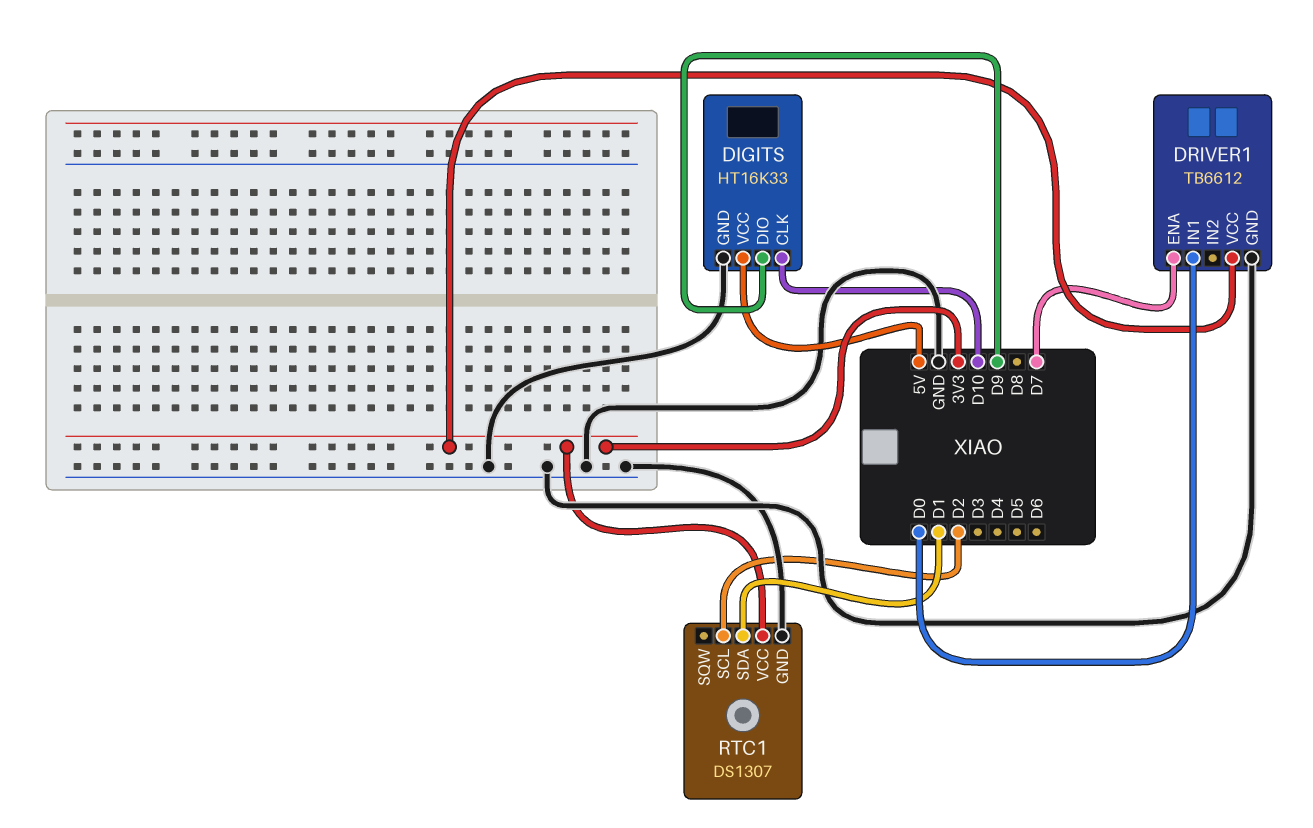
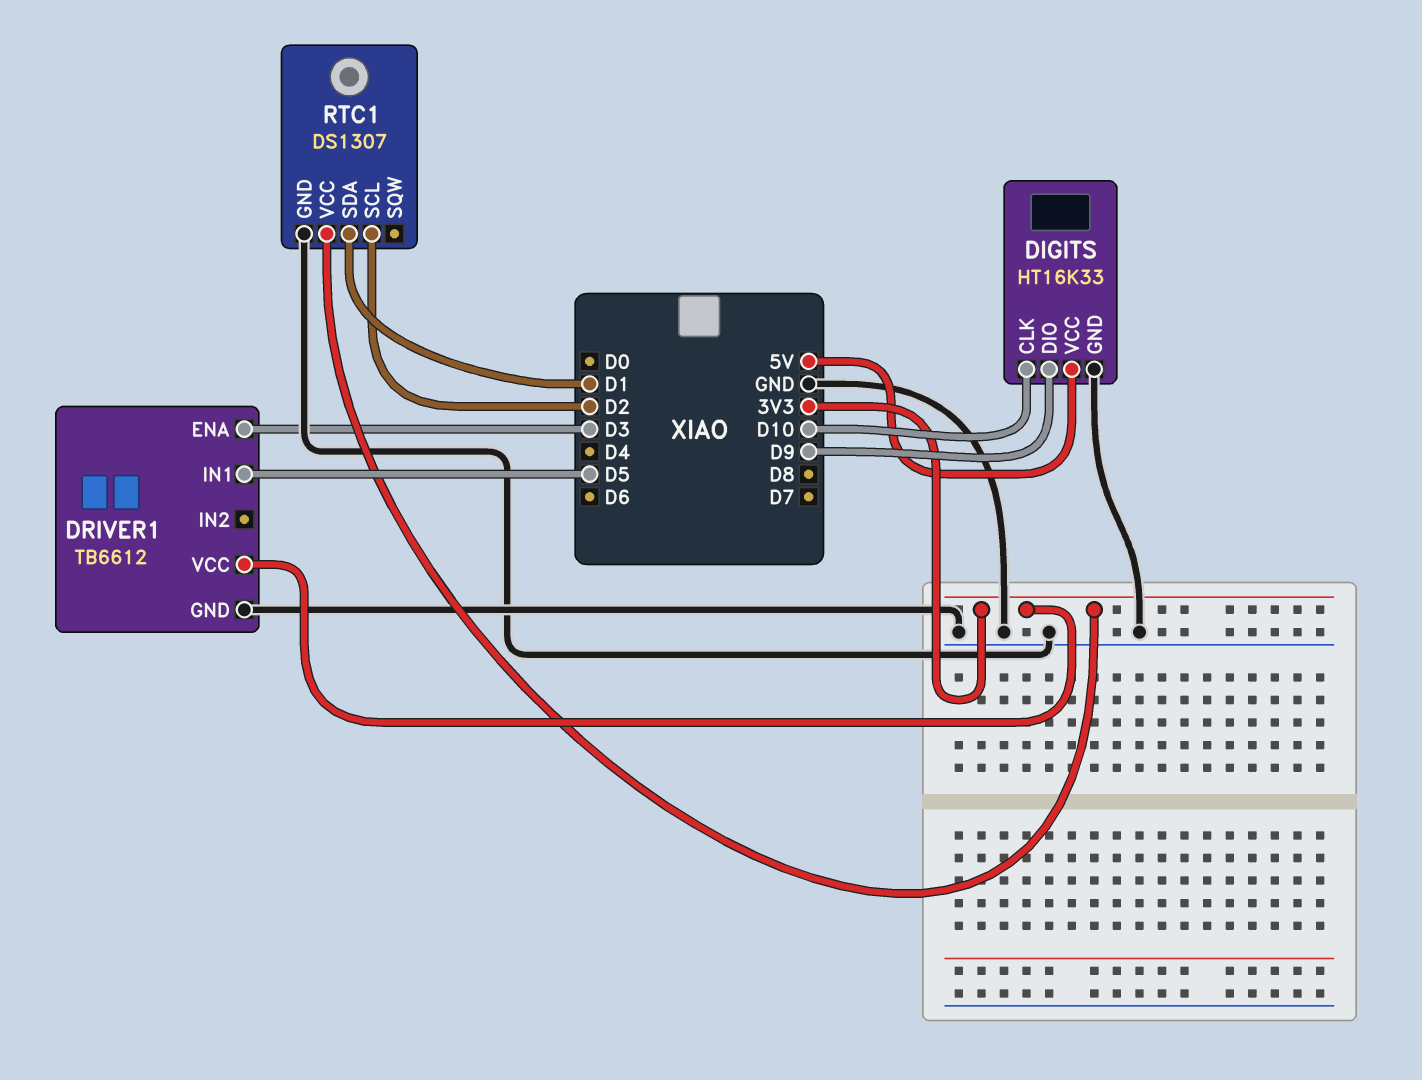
DRIVER1 pin ENA: D7 -> D3
DRIVER1 pin IN1: D0 -> D5

